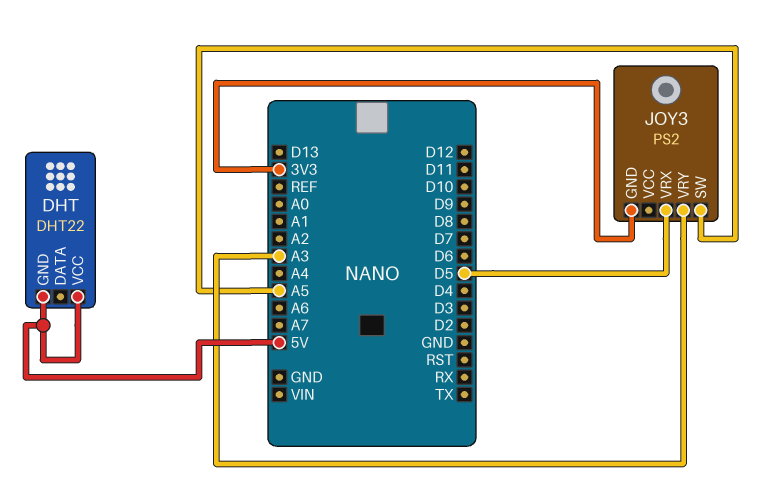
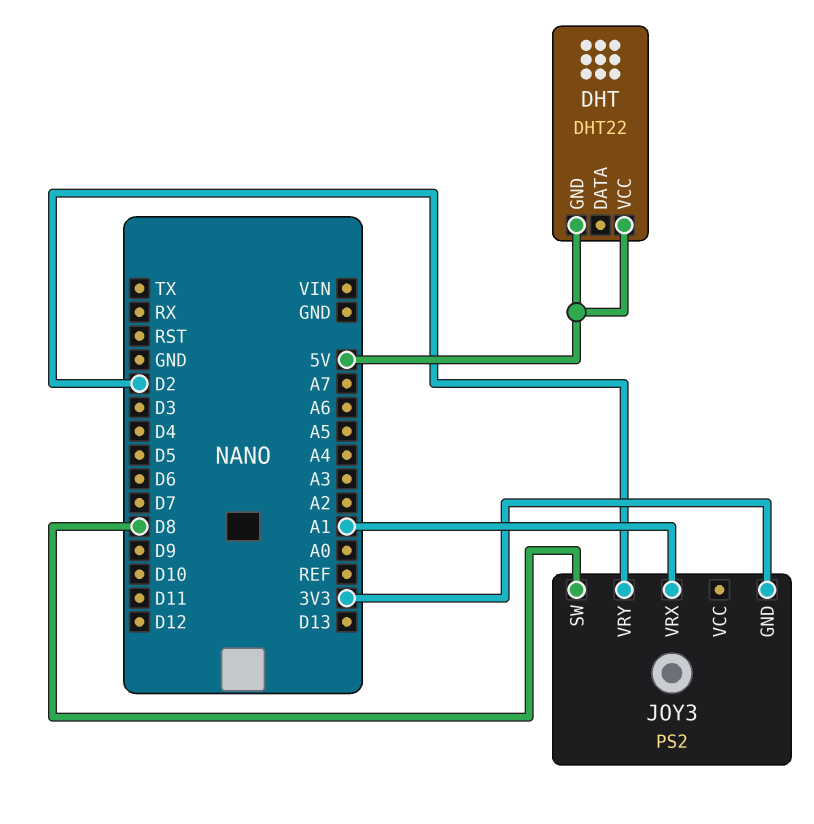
JOY3 pin SW: A5 -> D8
JOY3 pin VRX: D5 -> A1
JOY3 pin VRY: A3 -> D2

